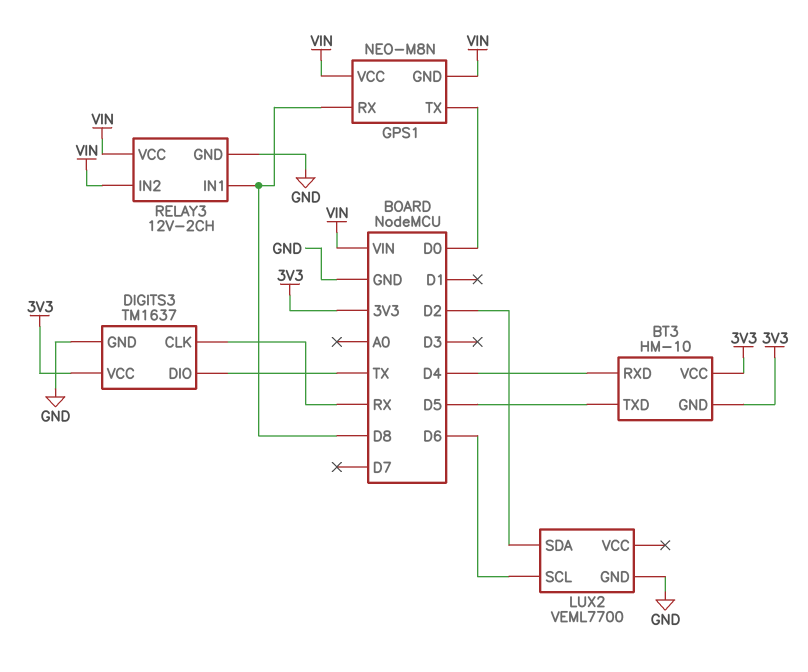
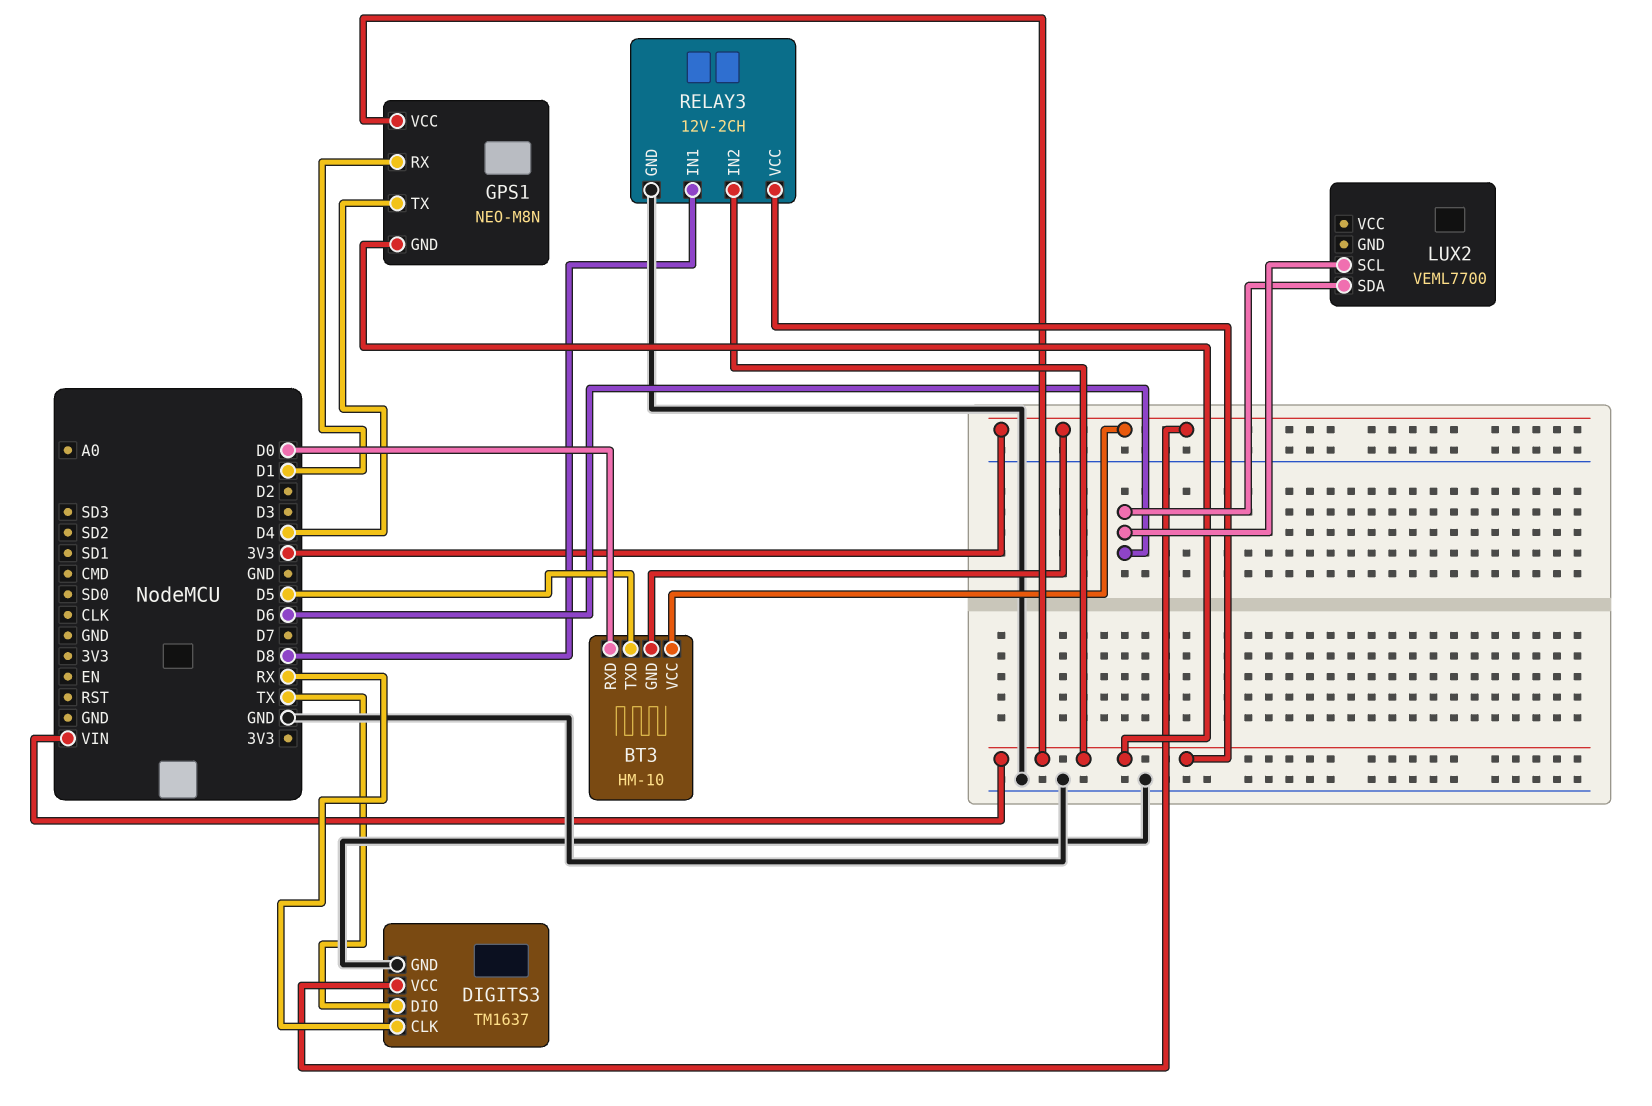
BT3 pin RXD: D4 -> D0
GPS1 pin RX: D8 -> D1
GPS1 pin TX: D0 -> D4
LUX2 pin GND: GND -> none
LUX2 pin SDA: D2 -> D6

